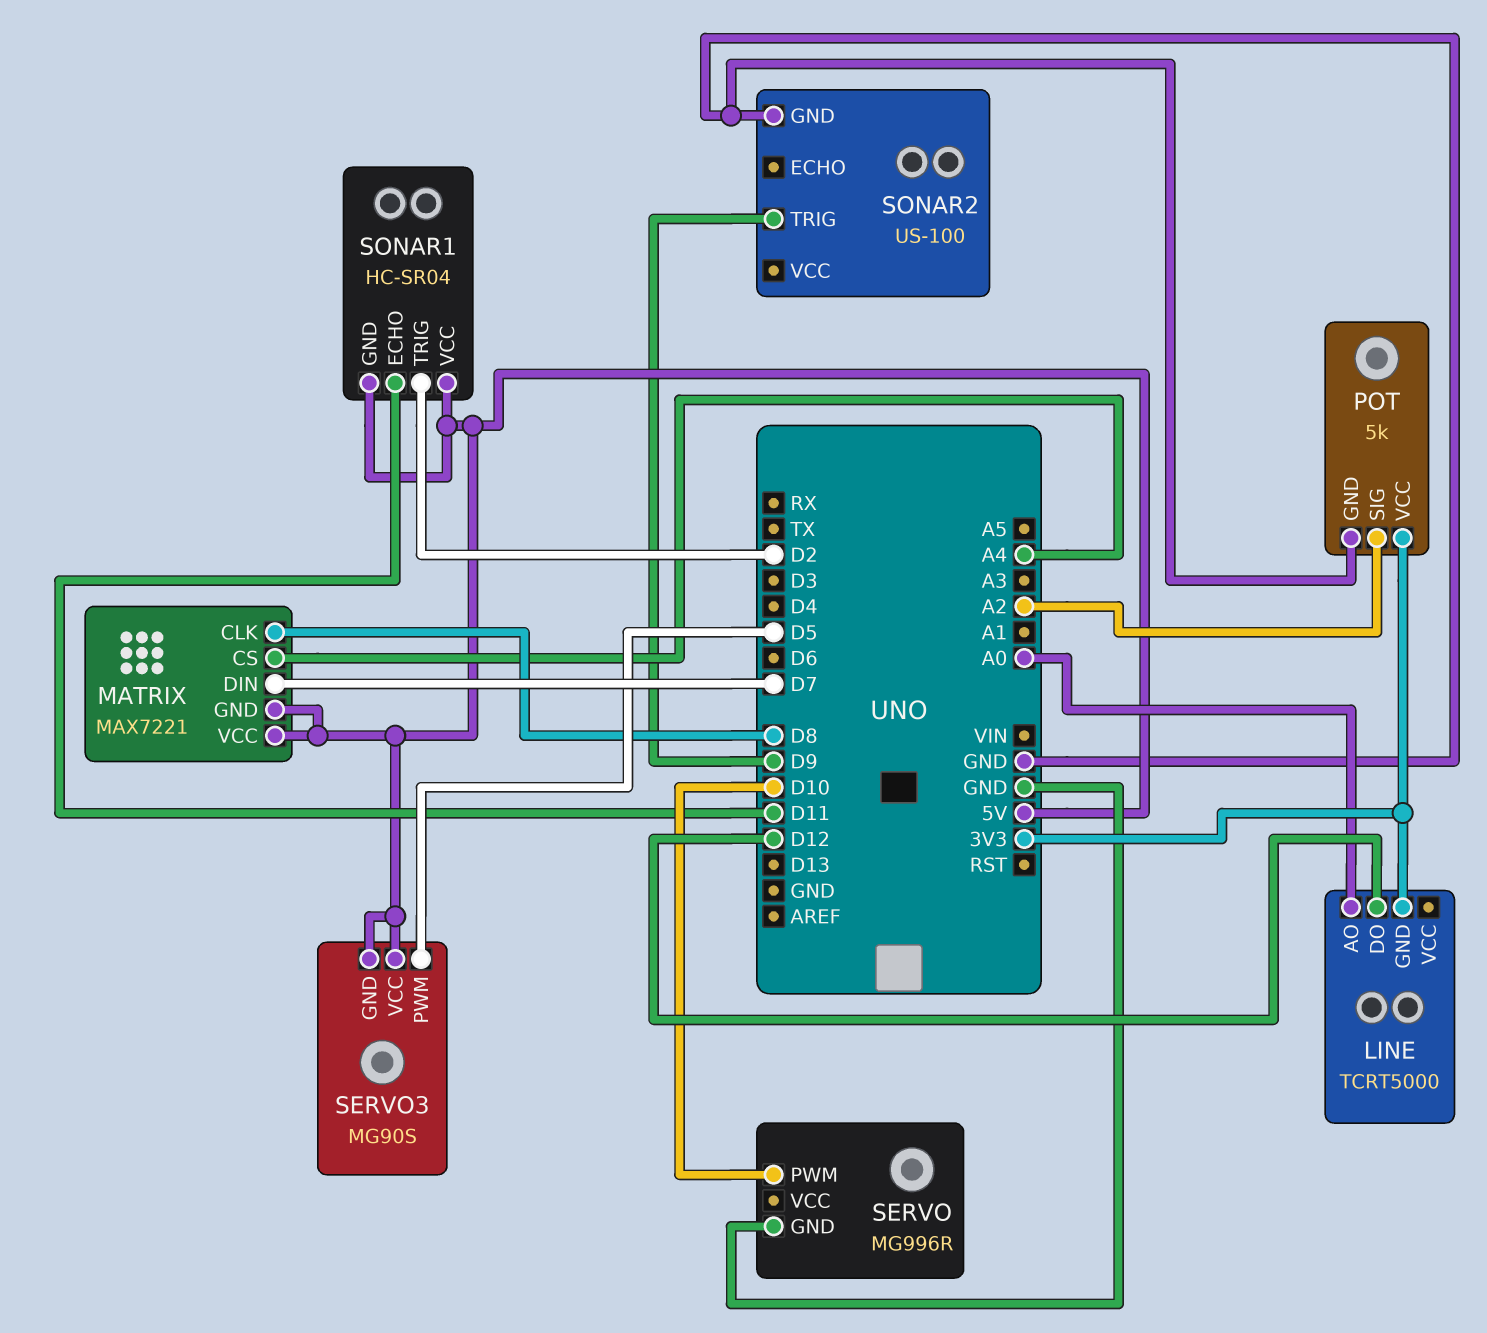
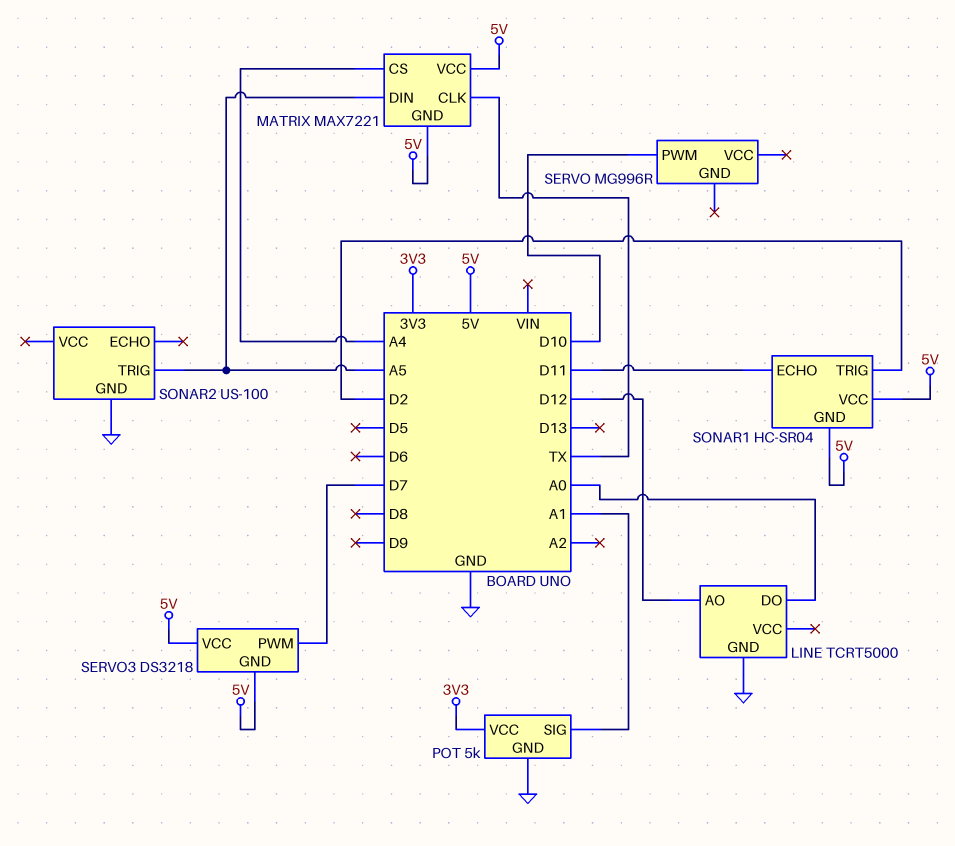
LINE pin AO: A0 -> D12
LINE pin DO: D12 -> A0
LINE pin GND: 3V3 -> GND
MATRIX pin CLK: D8 -> TX
MATRIX pin DIN: D7 -> A5
POT pin SIG: A2 -> A1
SERVO pin GND: GND -> none
SERVO3: MG90S -> DS3218
SERVO3 pin PWM: D5 -> D7
SONAR2 pin TRIG: D9 -> A5

